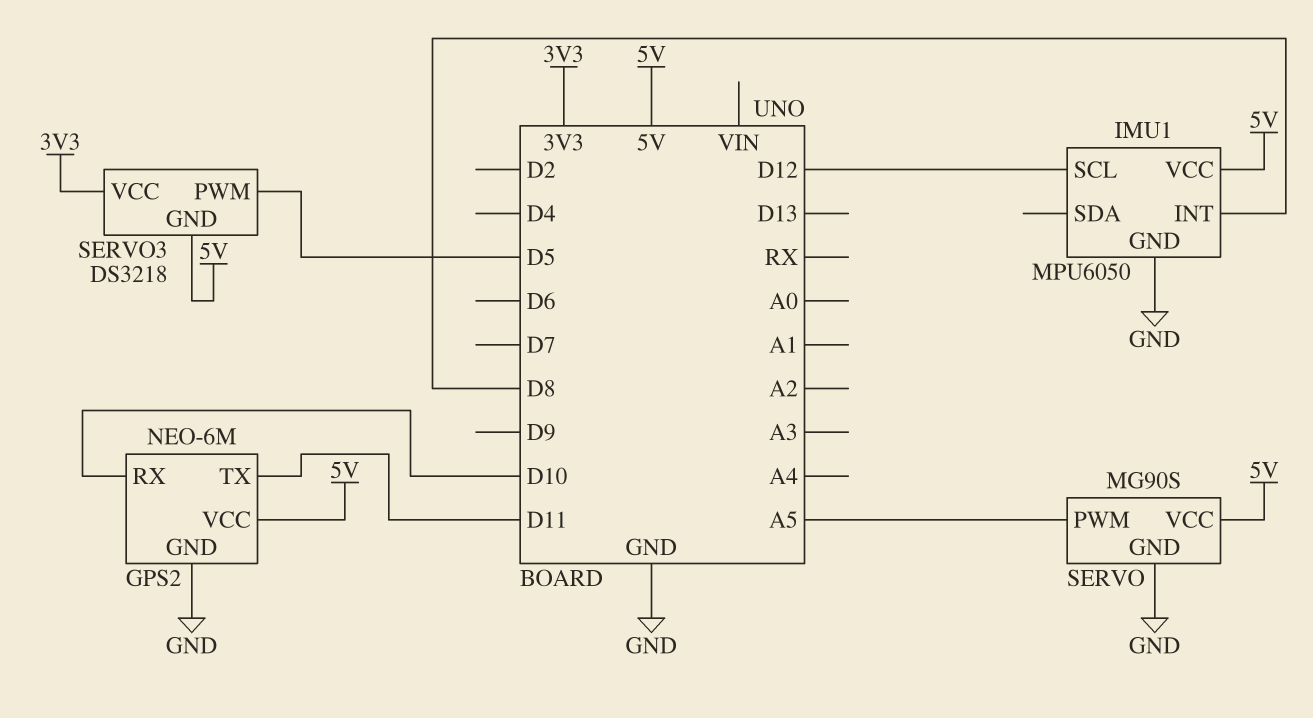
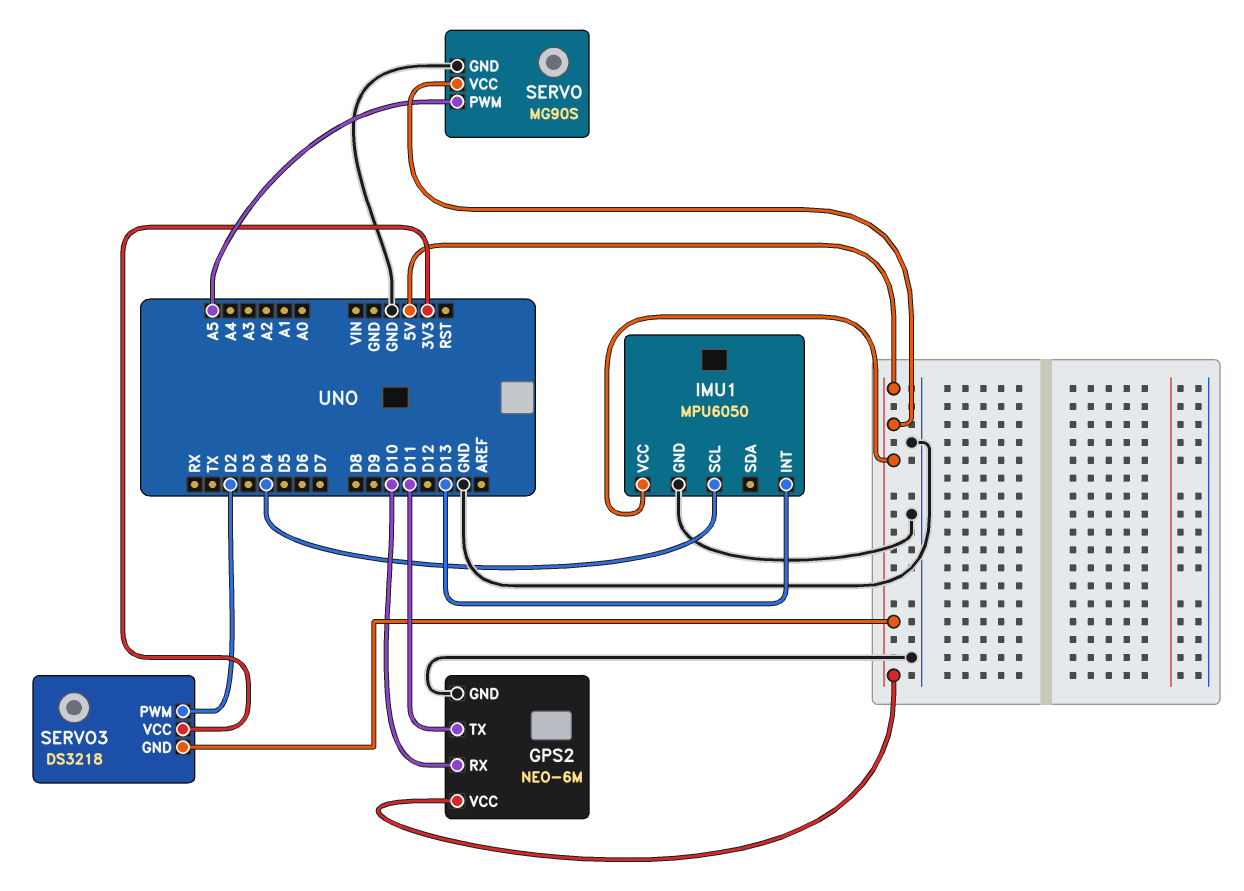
IMU1 pin INT: D8 -> D13
IMU1 pin SCL: D12 -> D4
SERVO3 pin PWM: D5 -> D2

